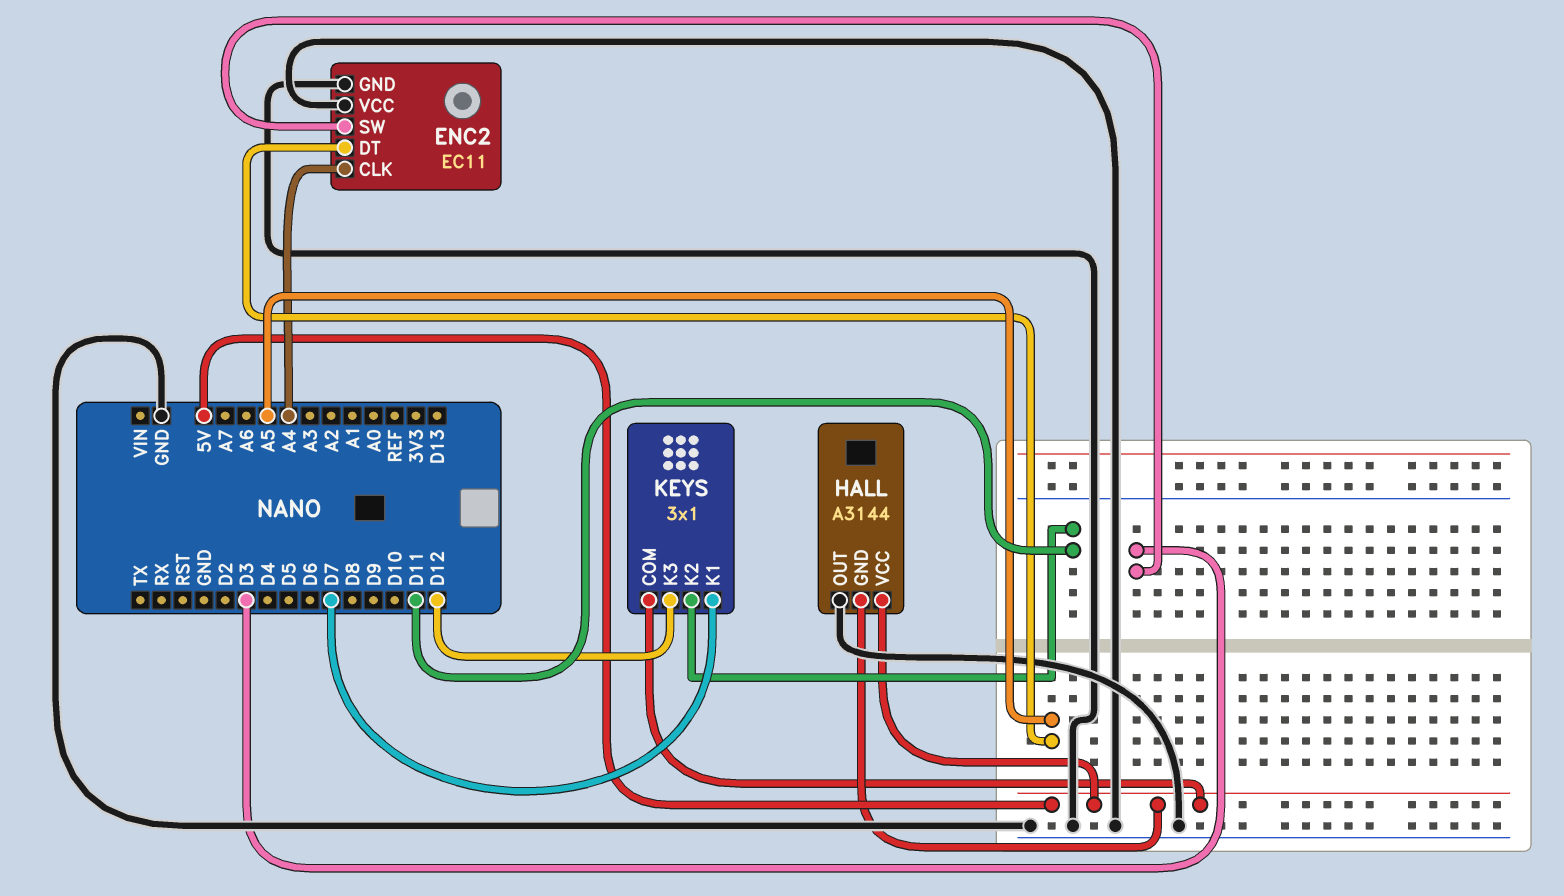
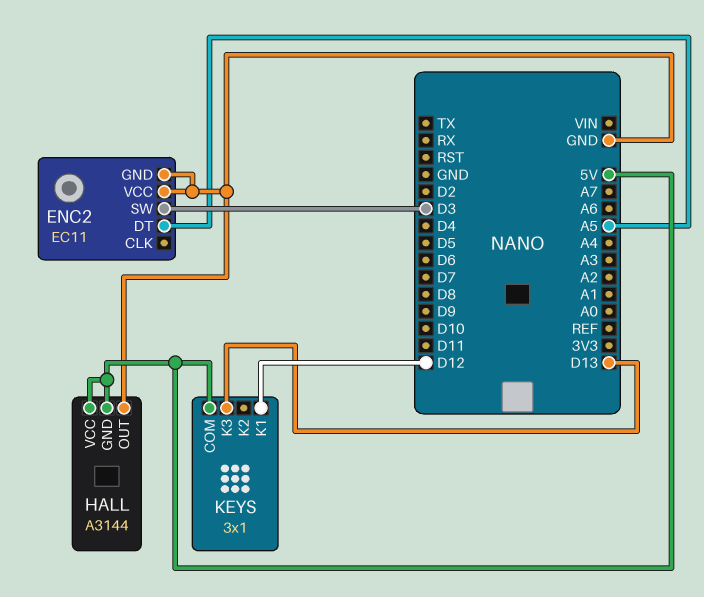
ENC2 pin CLK: A4 -> none
KEYS pin K1: D7 -> D12
KEYS pin K2: D11 -> none
KEYS pin K3: D12 -> D13

